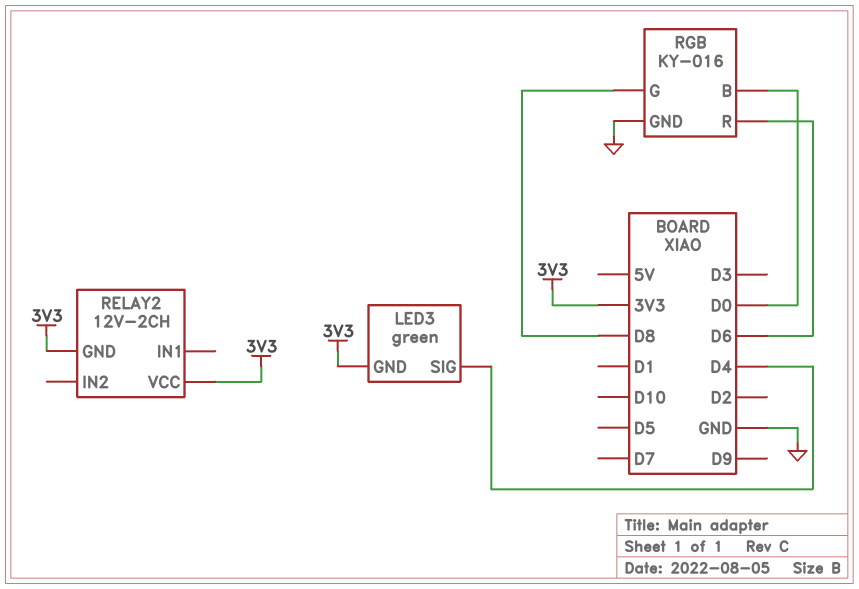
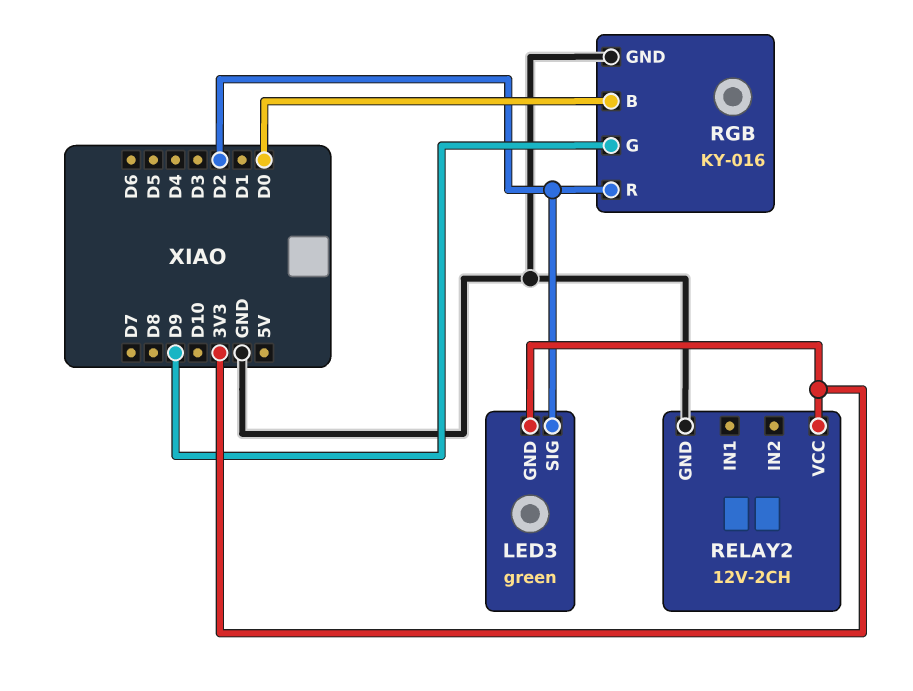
LED3 pin SIG: D4 -> D2
RELAY2 pin GND: 3V3 -> GND
RGB pin G: D8 -> D9
RGB pin R: D6 -> D2

